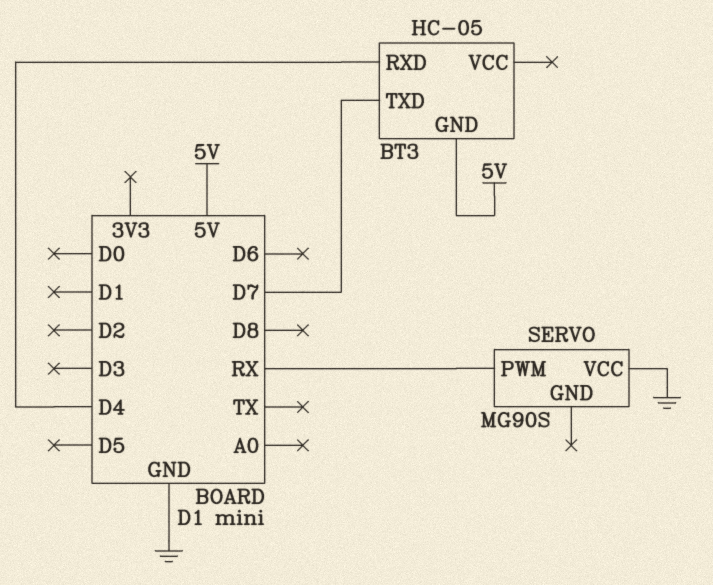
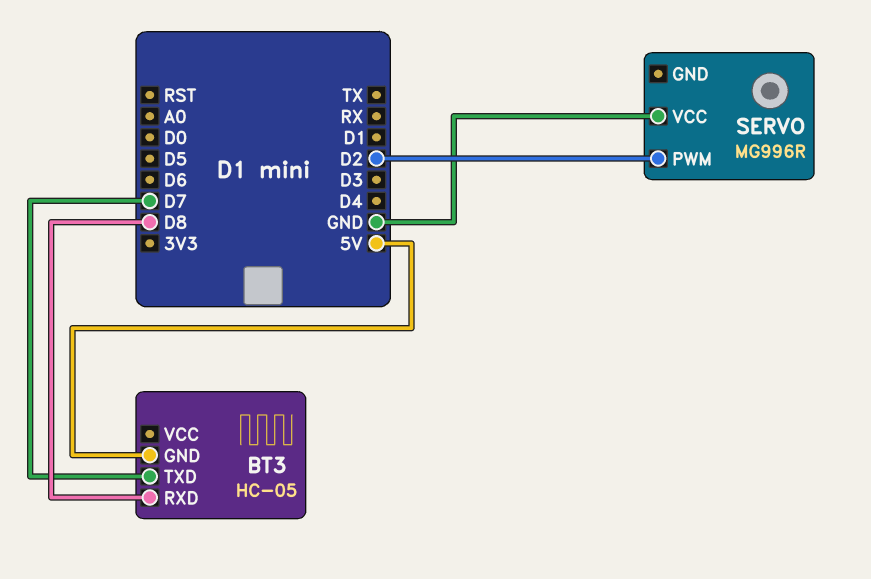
BT3 pin RXD: D4 -> D8
SERVO: MG90S -> MG996R
SERVO pin PWM: RX -> D2

